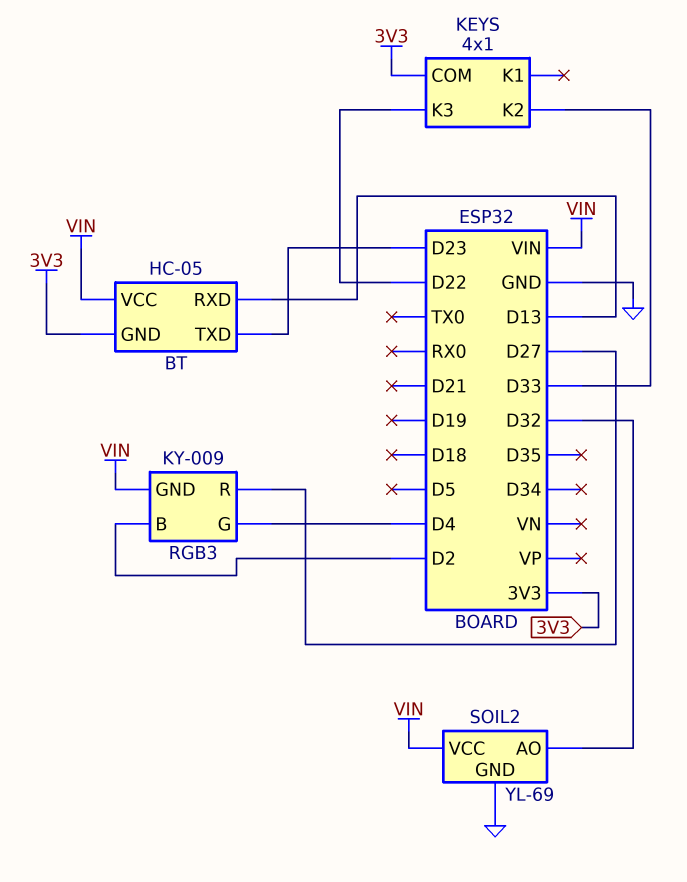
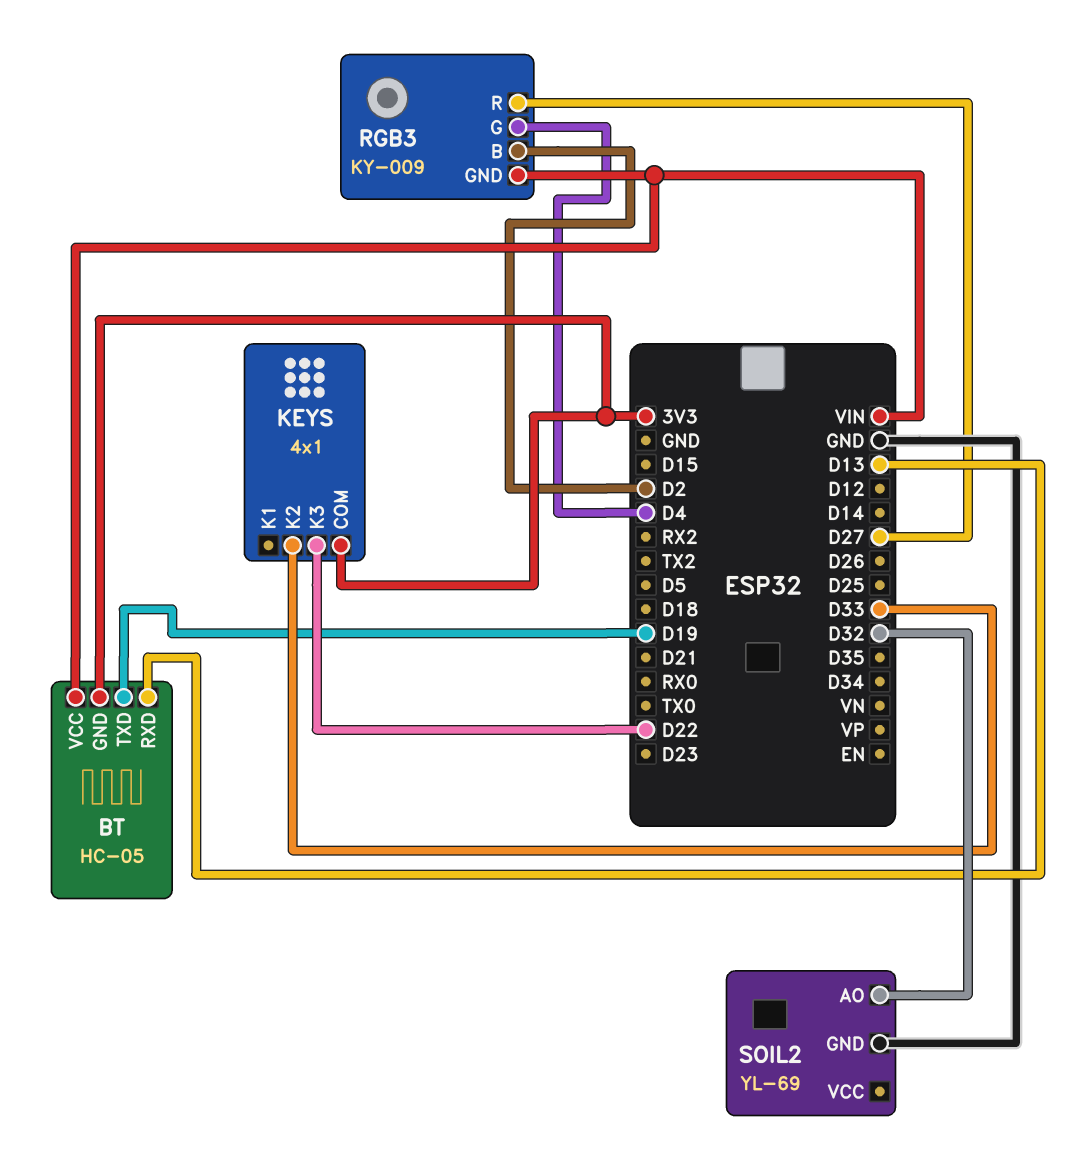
BT pin TXD: D23 -> D19
SOIL2 pin VCC: VIN -> none

